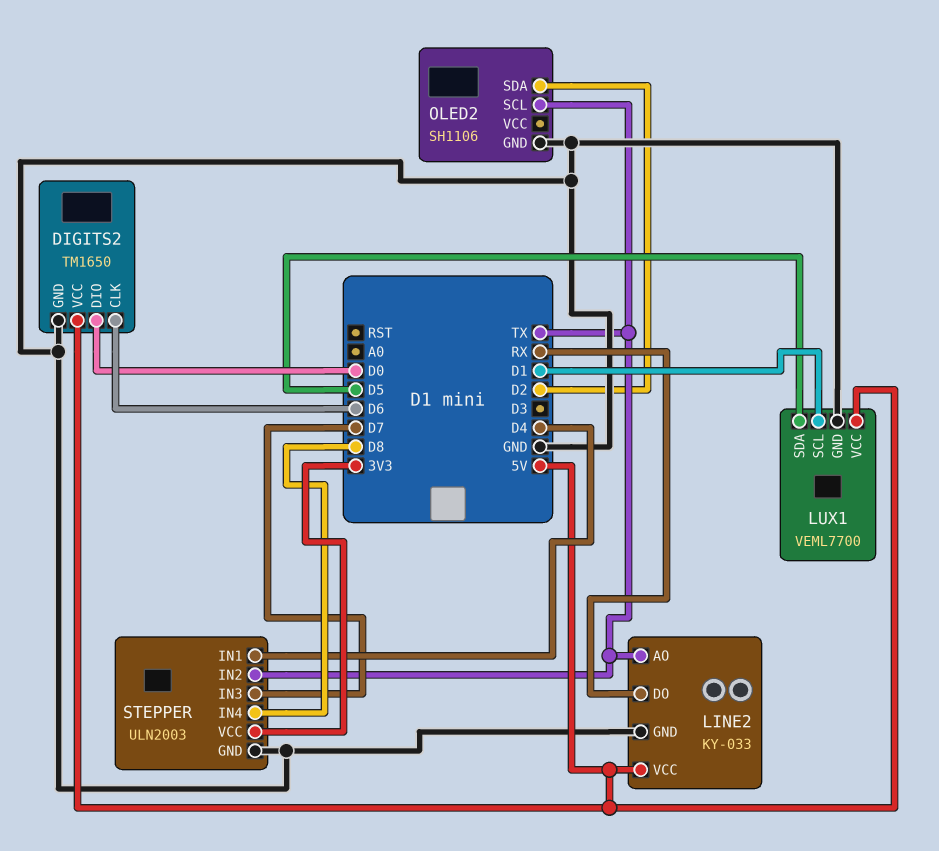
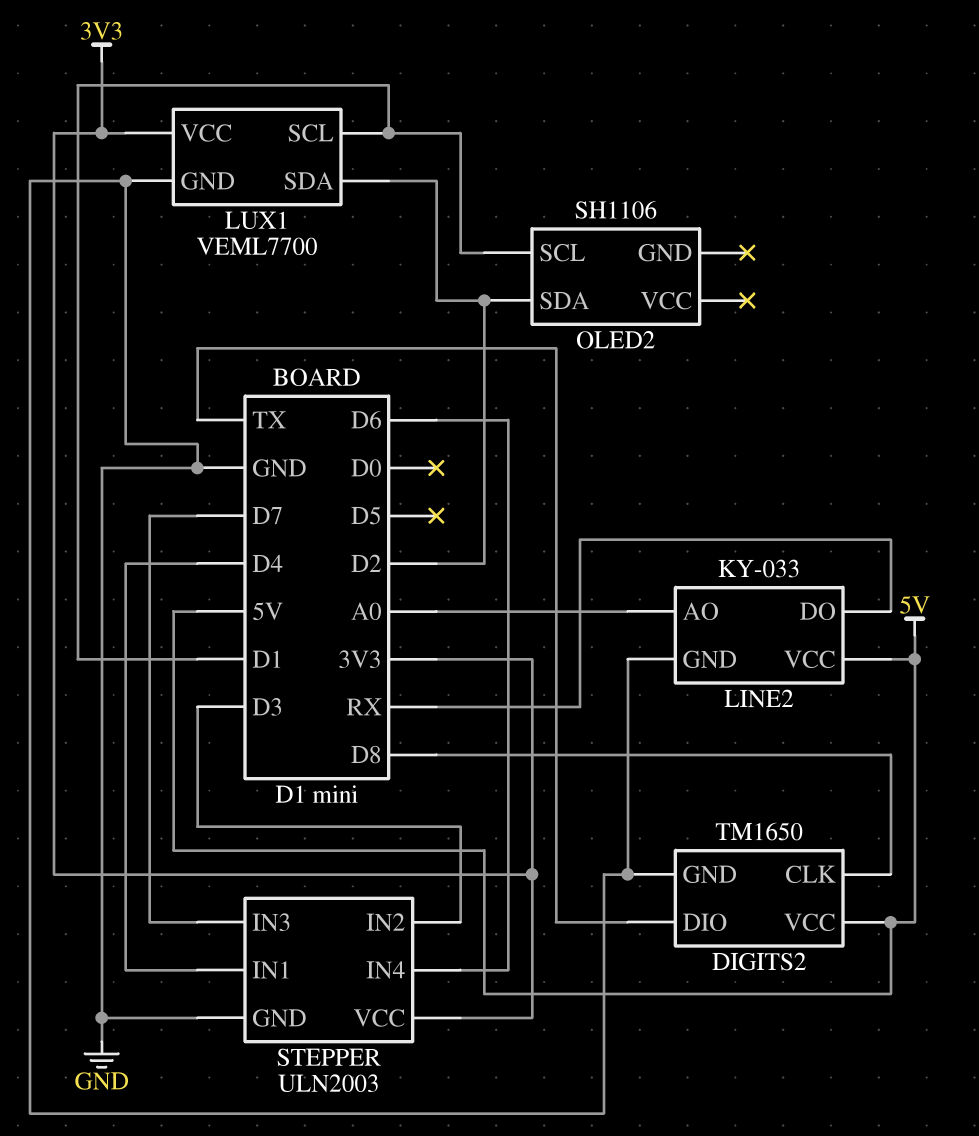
DIGITS2 pin CLK: D6 -> D8
DIGITS2 pin DIO: D0 -> TX
LINE2 pin AO: TX -> A0
LUX1 pin SDA: D5 -> D2
LUX1 pin VCC: 5V -> 3V3
OLED2 pin GND: GND -> none
OLED2 pin SCL: TX -> D1
STEPPER pin IN2: TX -> D3
STEPPER pin IN4: D8 -> D6

